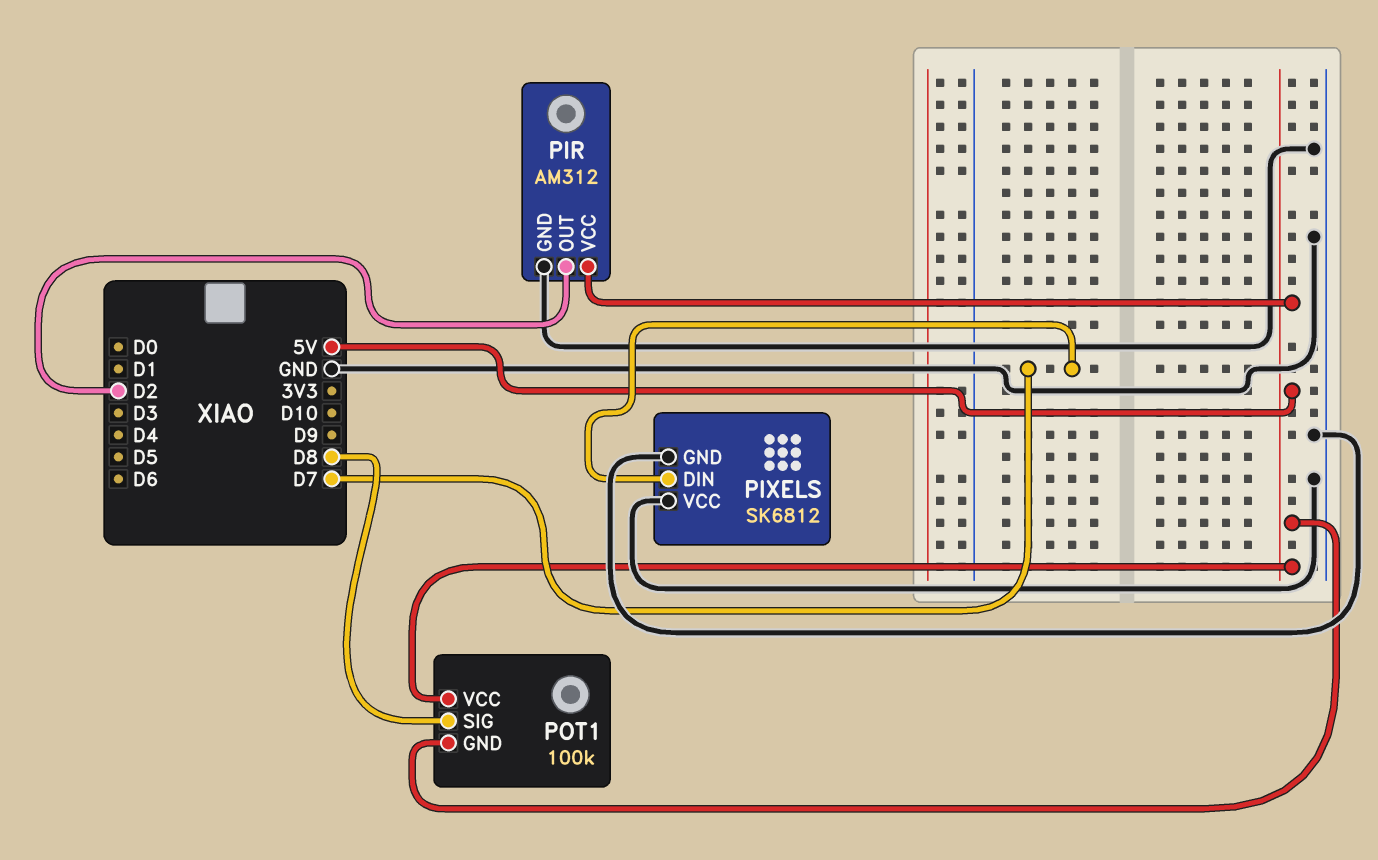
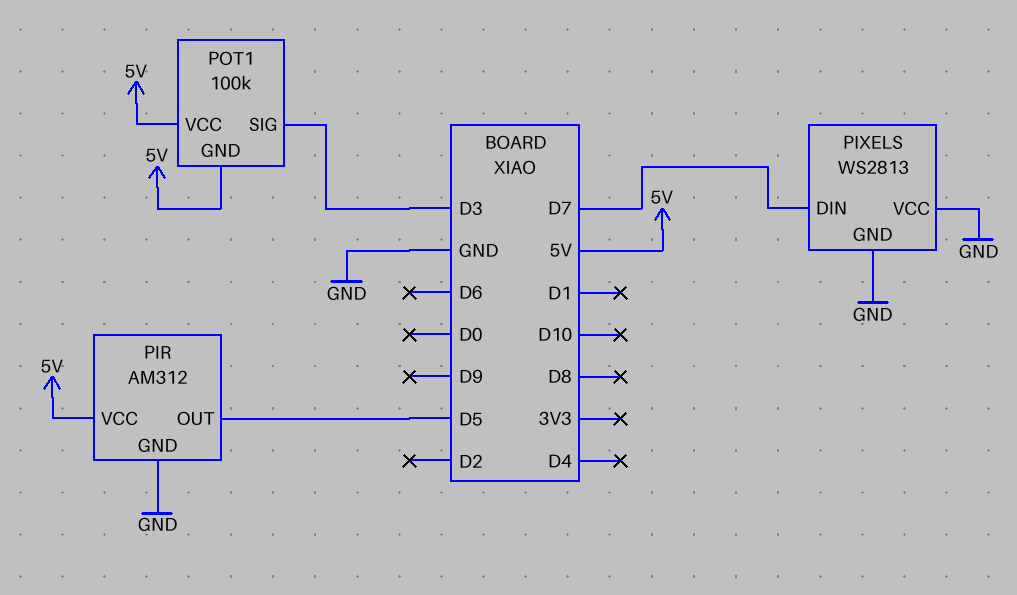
PIR pin OUT: D2 -> D5
PIXELS: SK6812 -> WS2813
POT1 pin SIG: D8 -> D3

